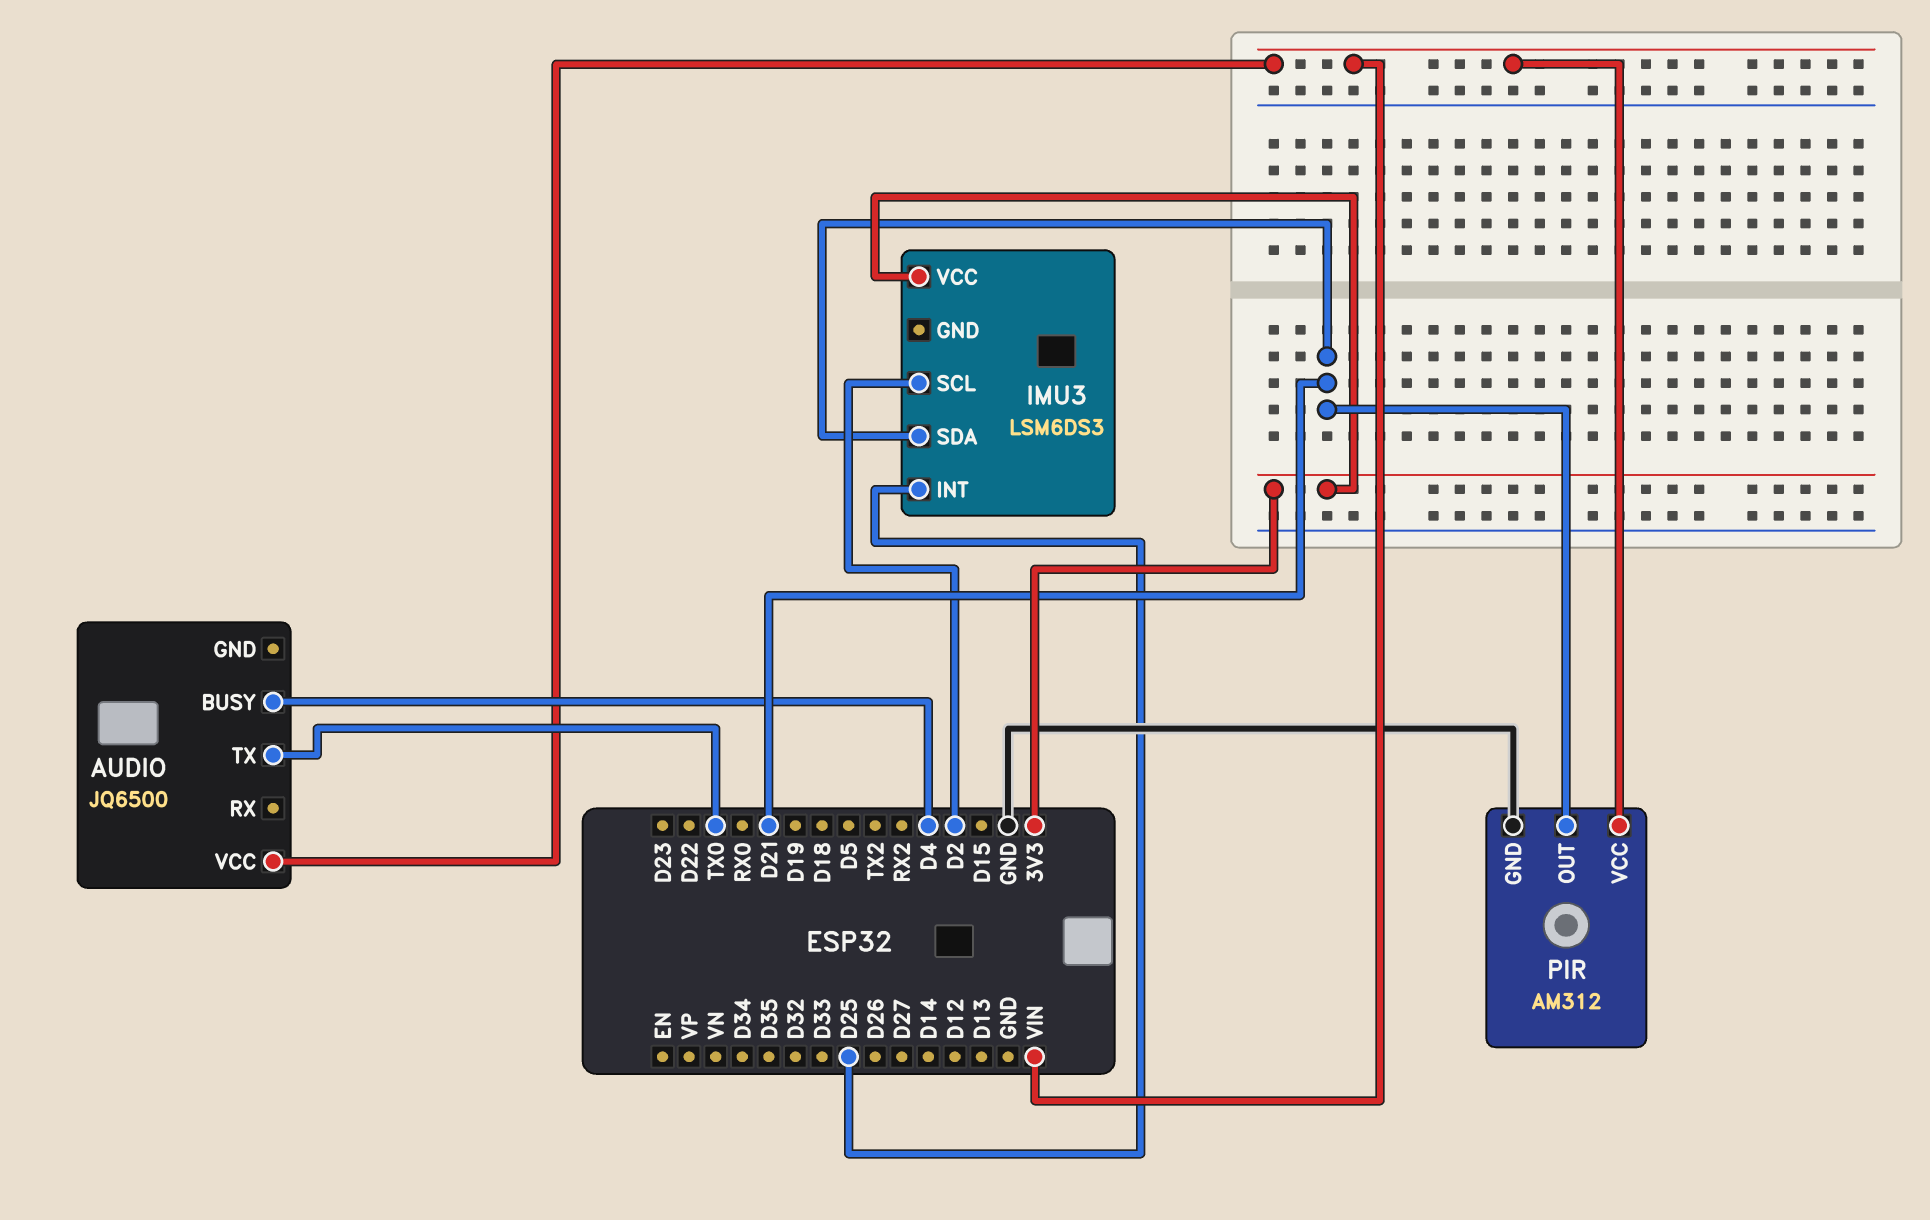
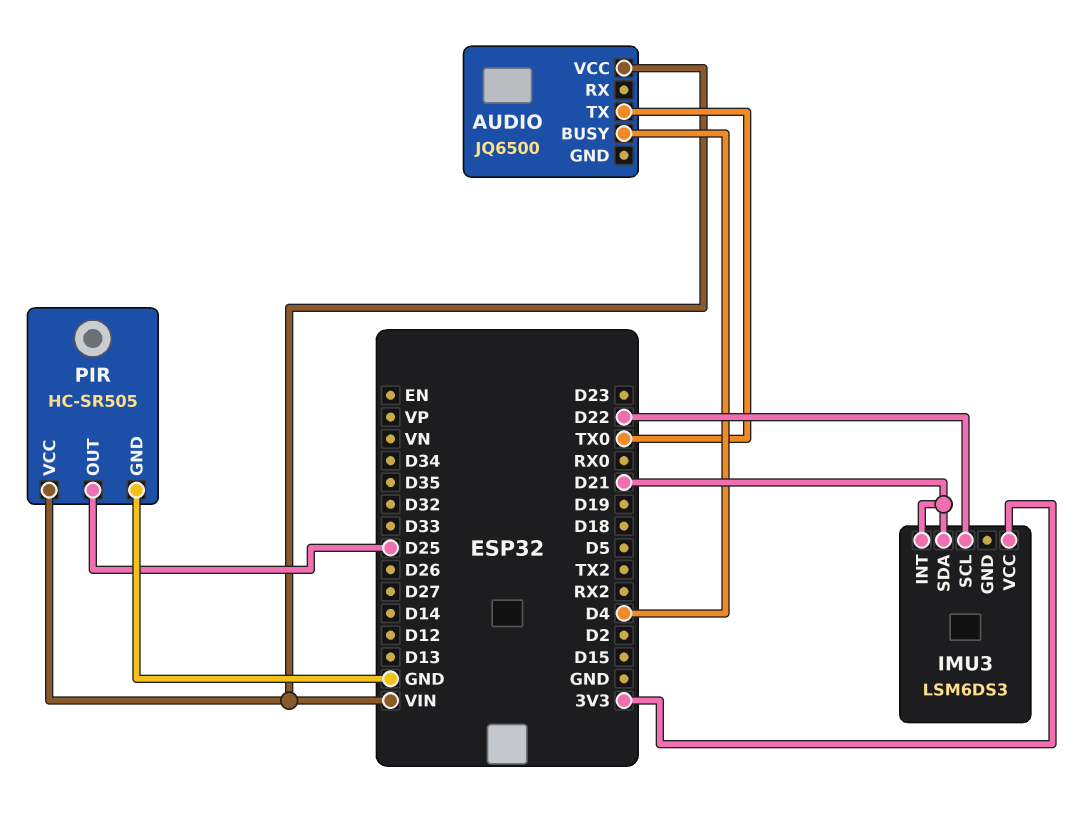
IMU3 pin INT: D25 -> D21
IMU3 pin SCL: D2 -> D22
PIR: AM312 -> HC-SR505
PIR pin OUT: D21 -> D25

